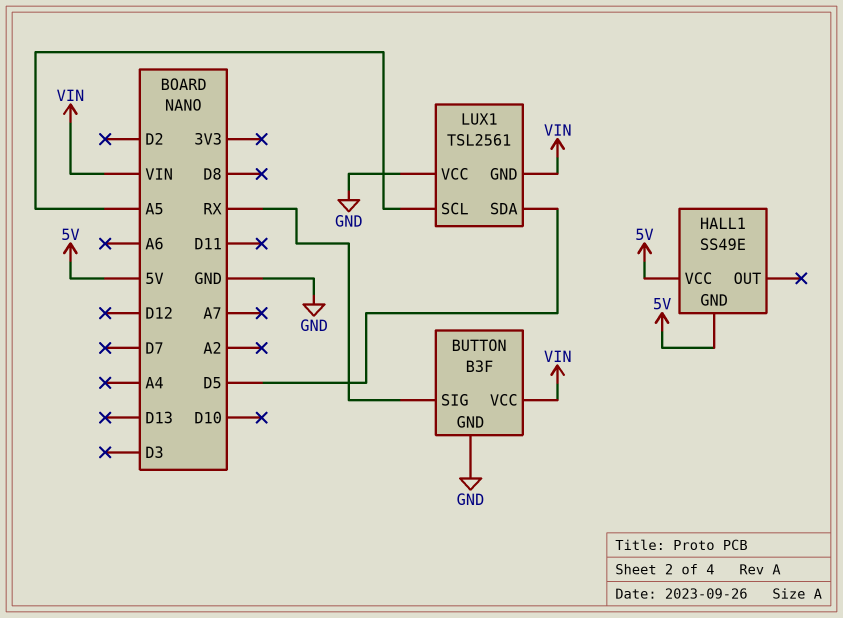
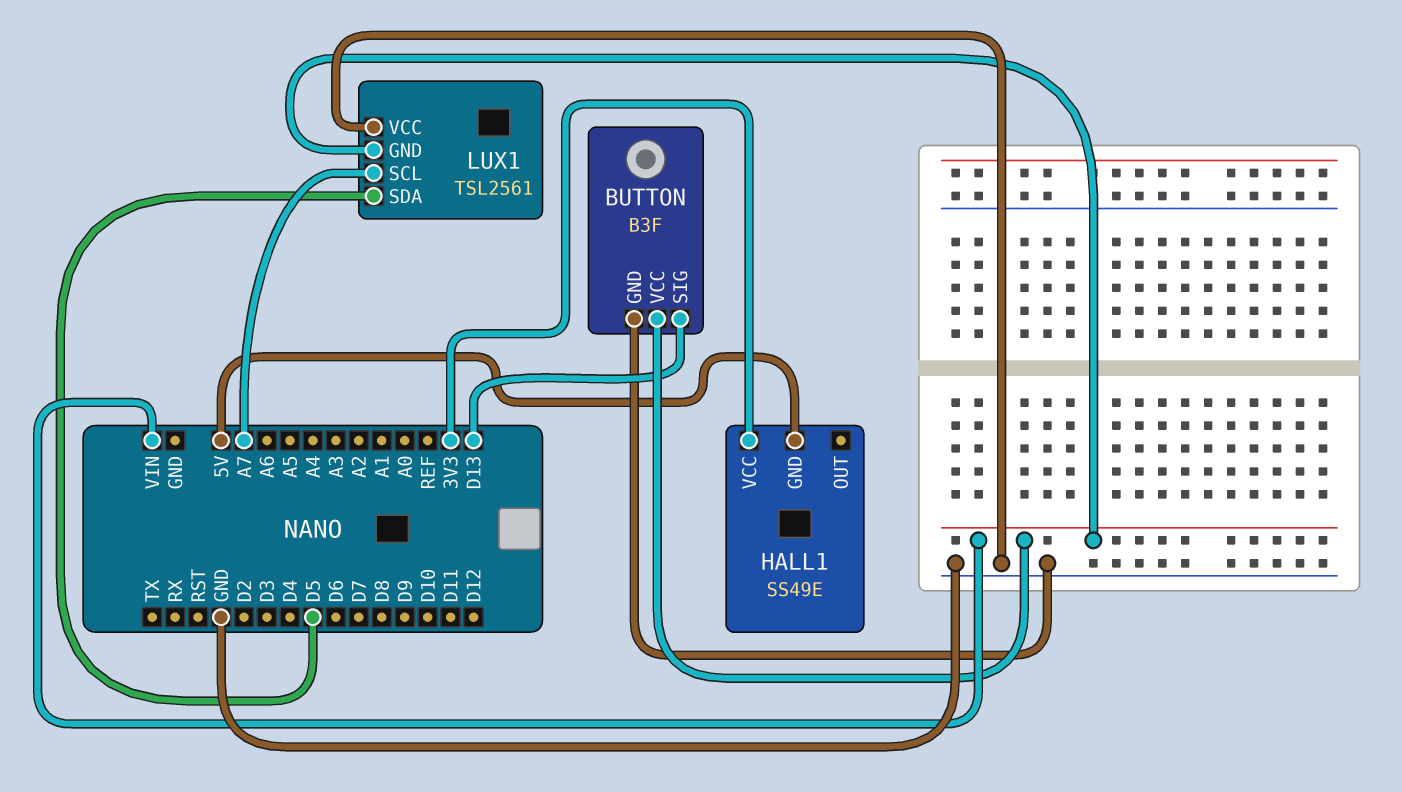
BUTTON pin SIG: RX -> D13
HALL1 pin VCC: 5V -> 3V3
LUX1 pin SCL: A5 -> A7

